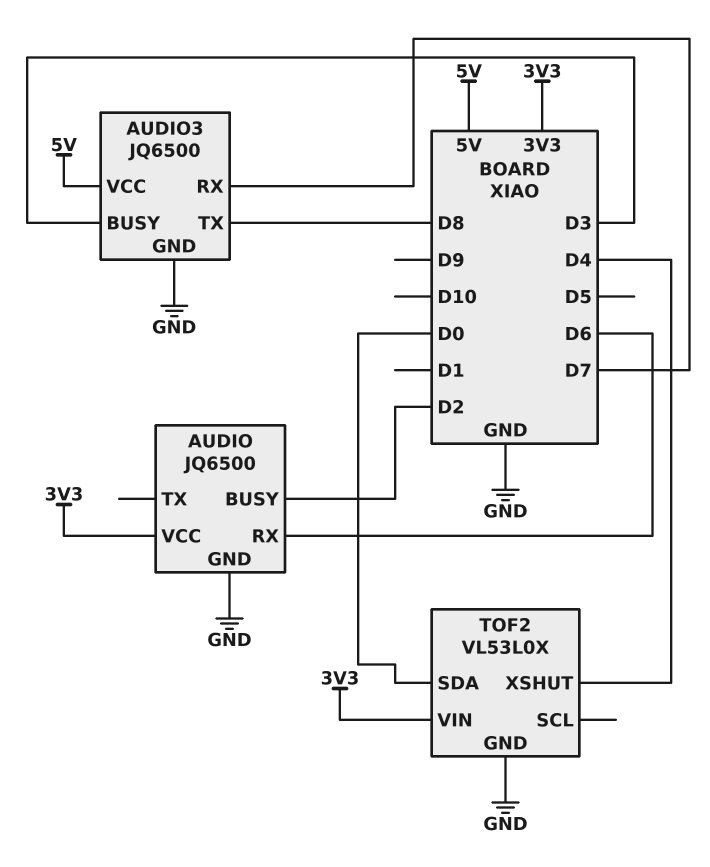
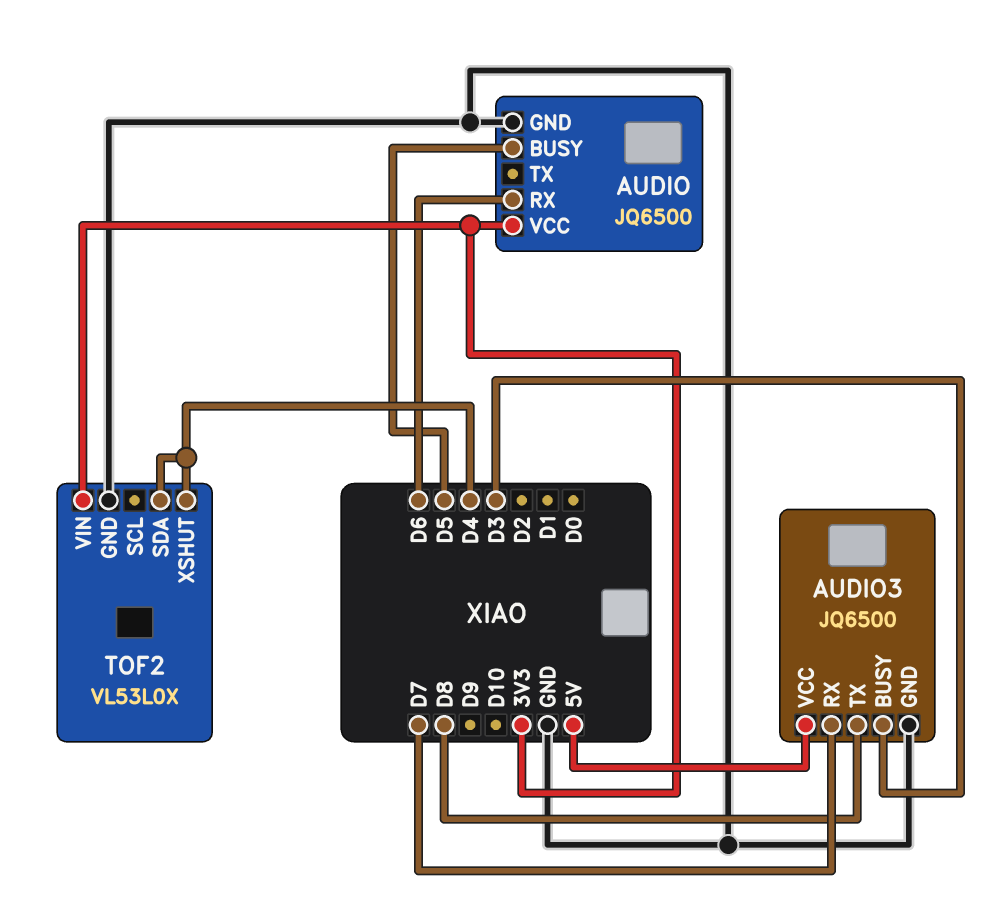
AUDIO pin BUSY: D2 -> D5
TOF2 pin SDA: D0 -> D4

